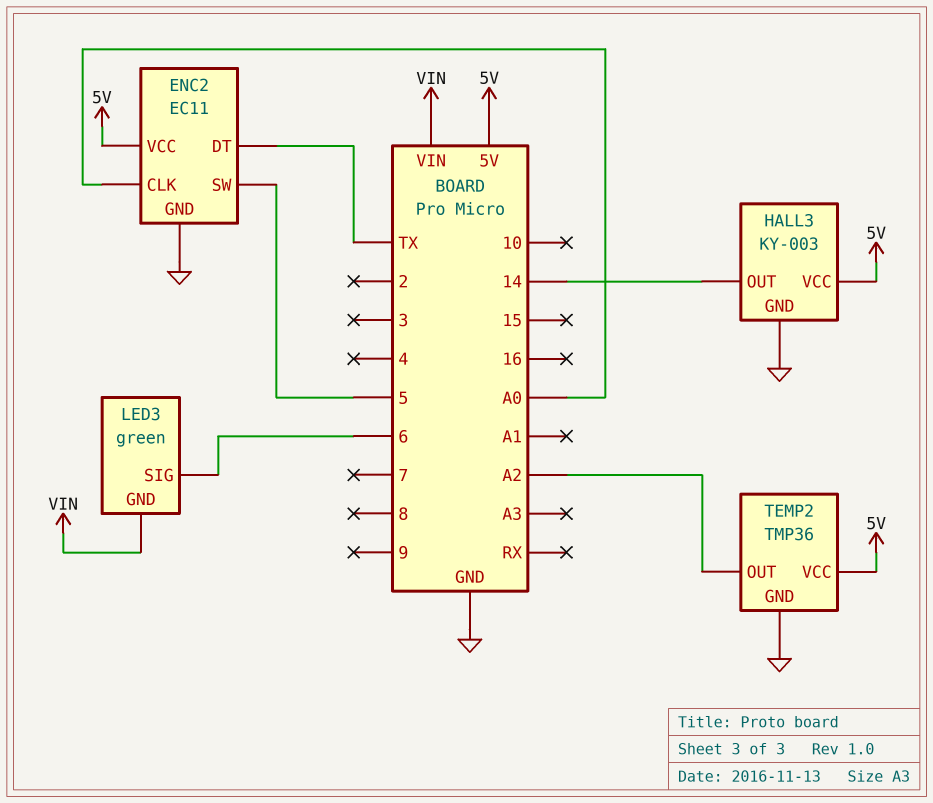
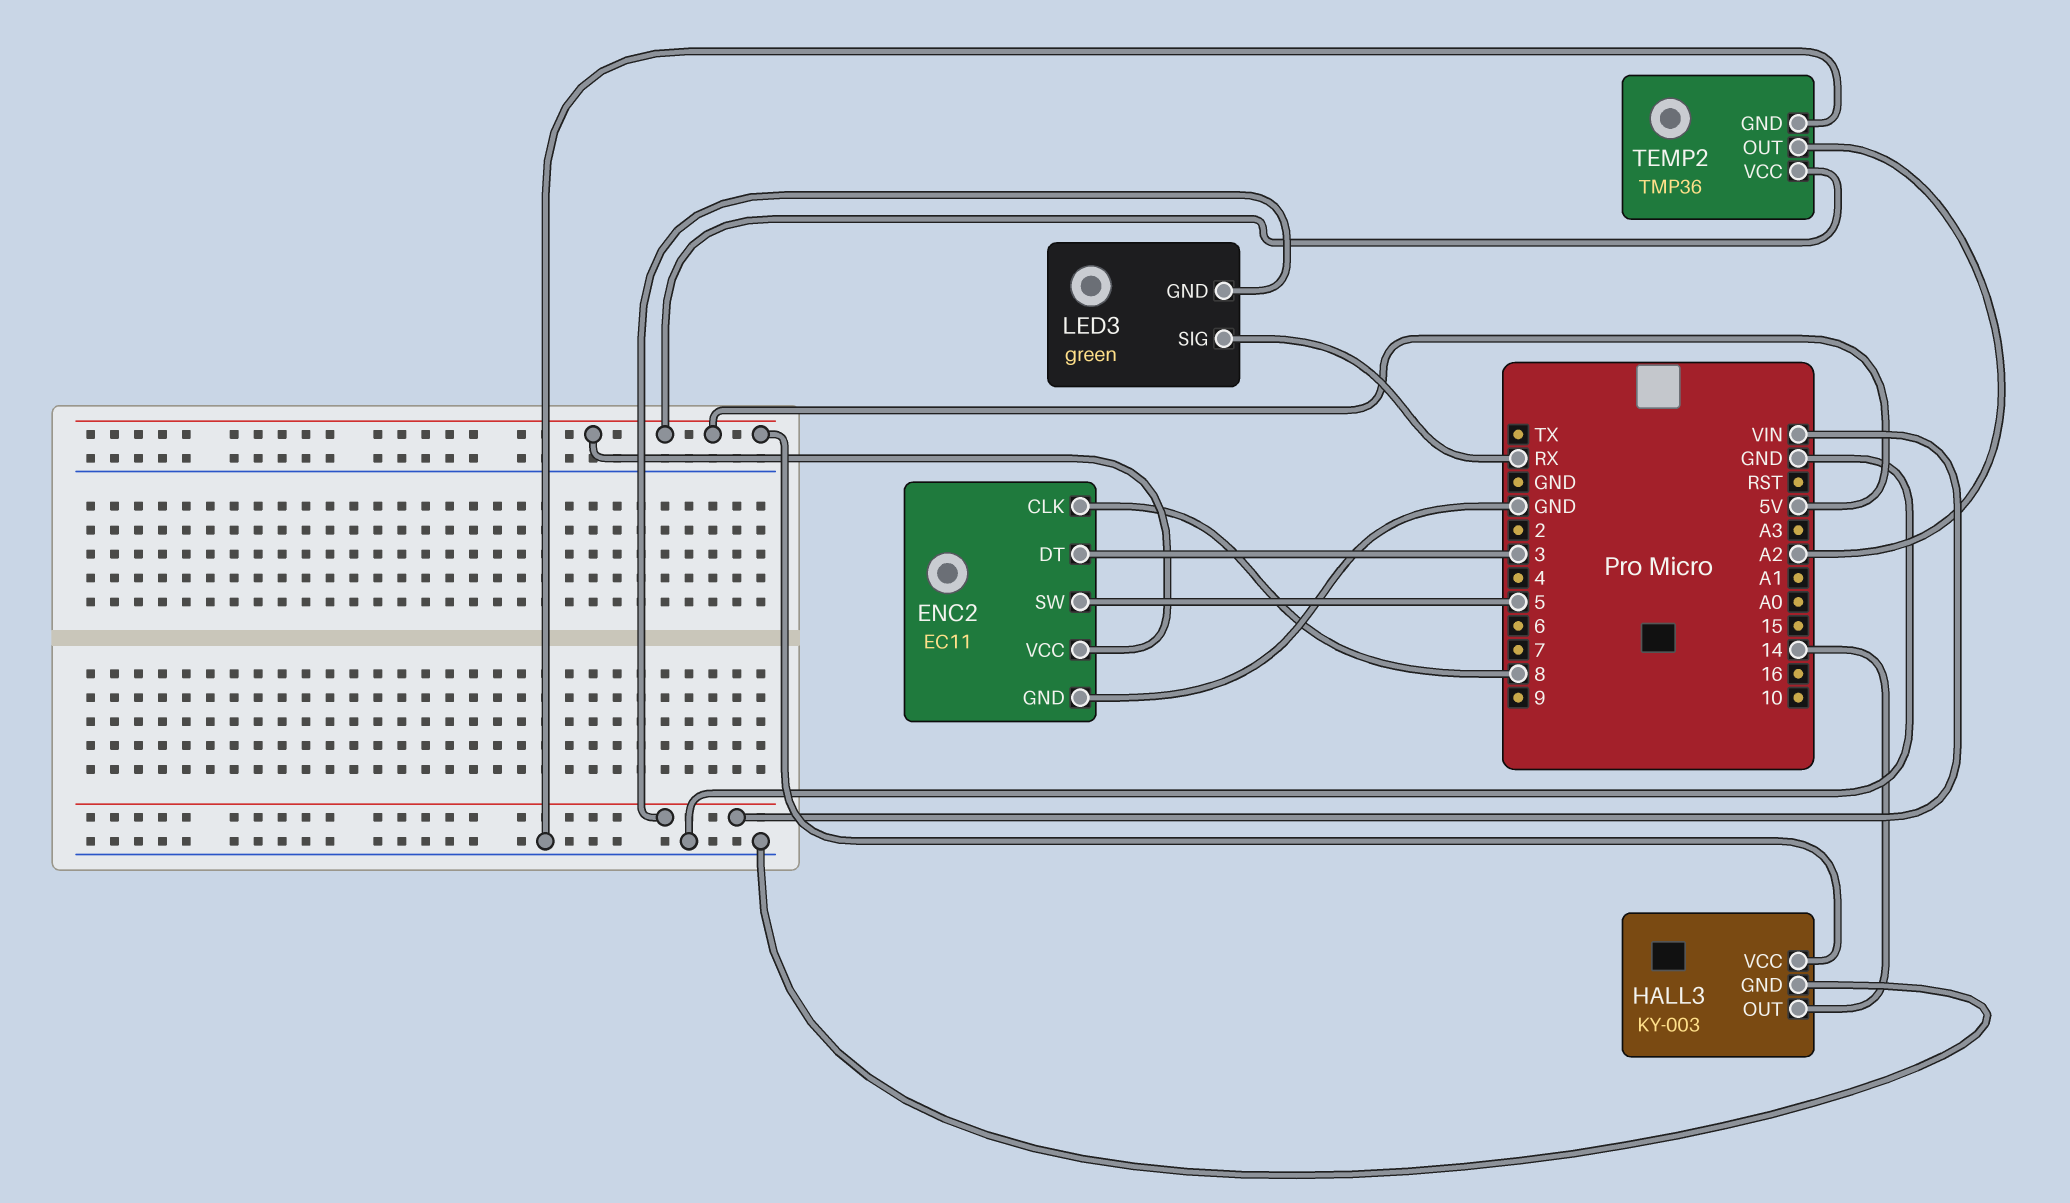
ENC2 pin CLK: A0 -> 8
ENC2 pin DT: TX -> 3
LED3 pin SIG: 6 -> RX

